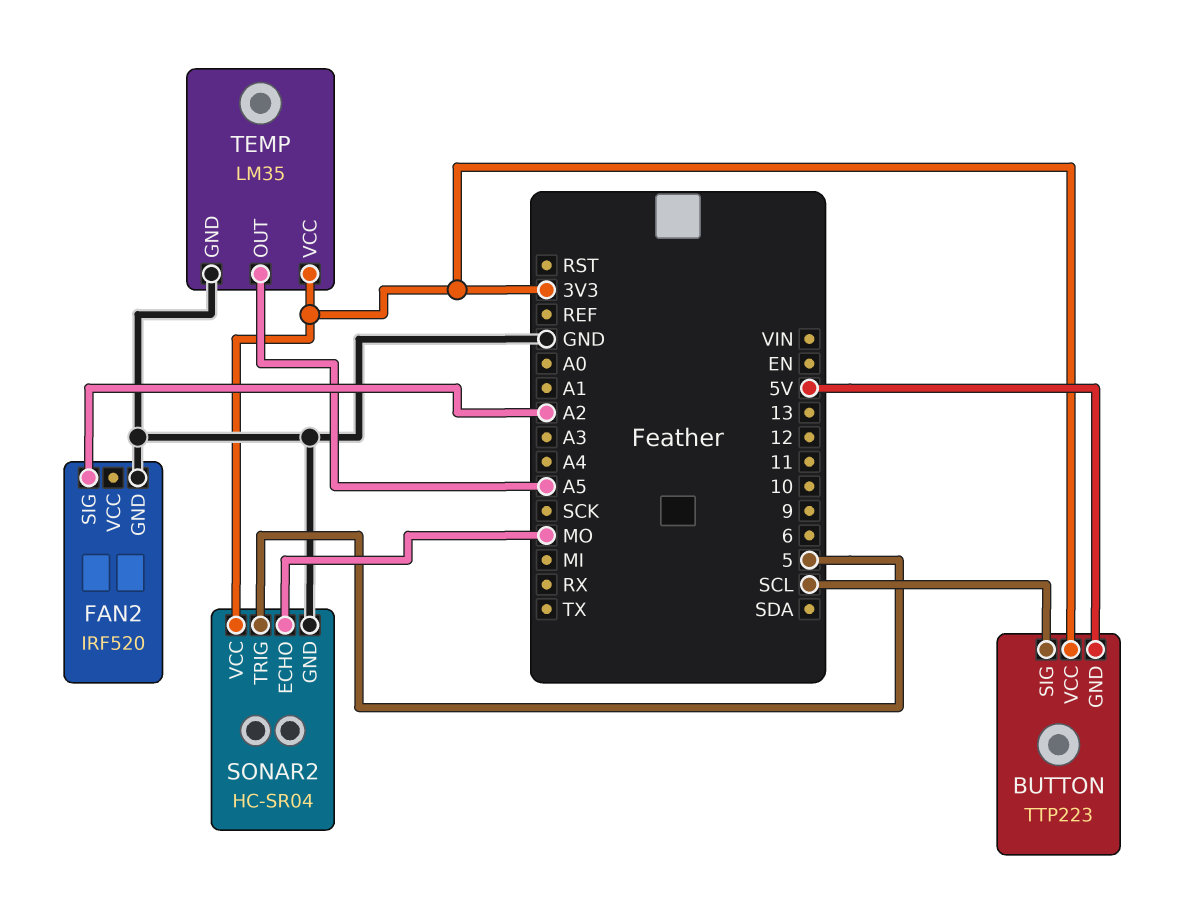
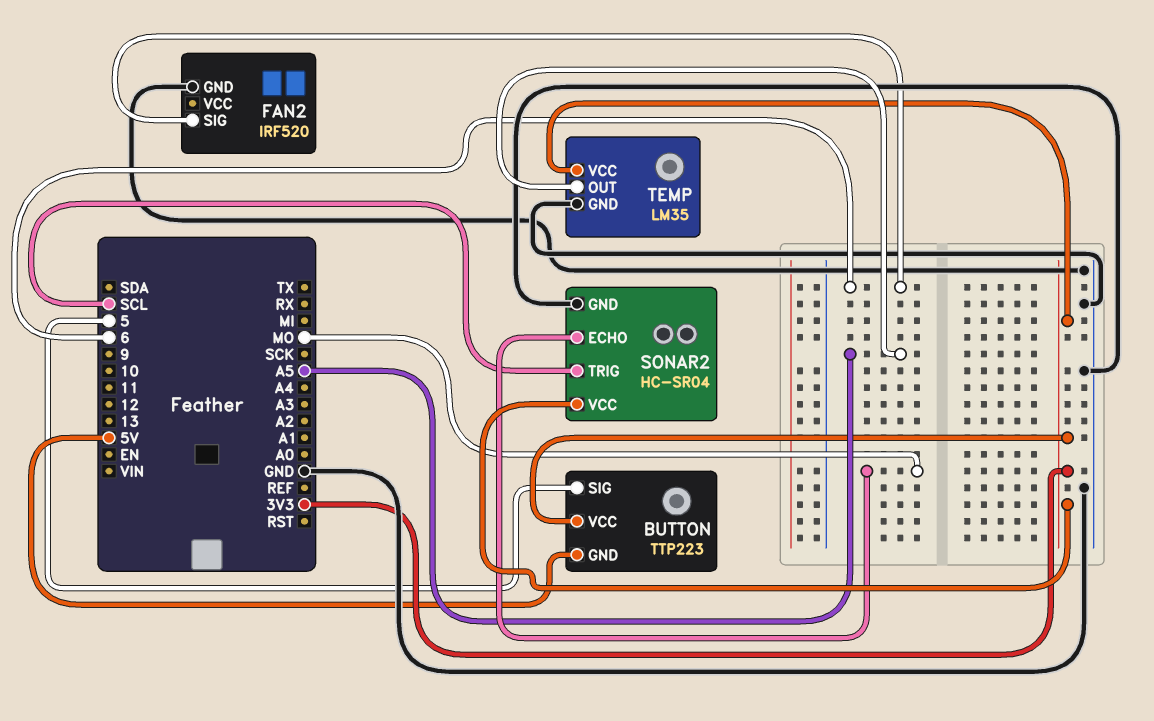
BUTTON pin SIG: SCL -> 5
FAN2 pin SIG: A2 -> 6
SONAR2 pin TRIG: 5 -> SCL

